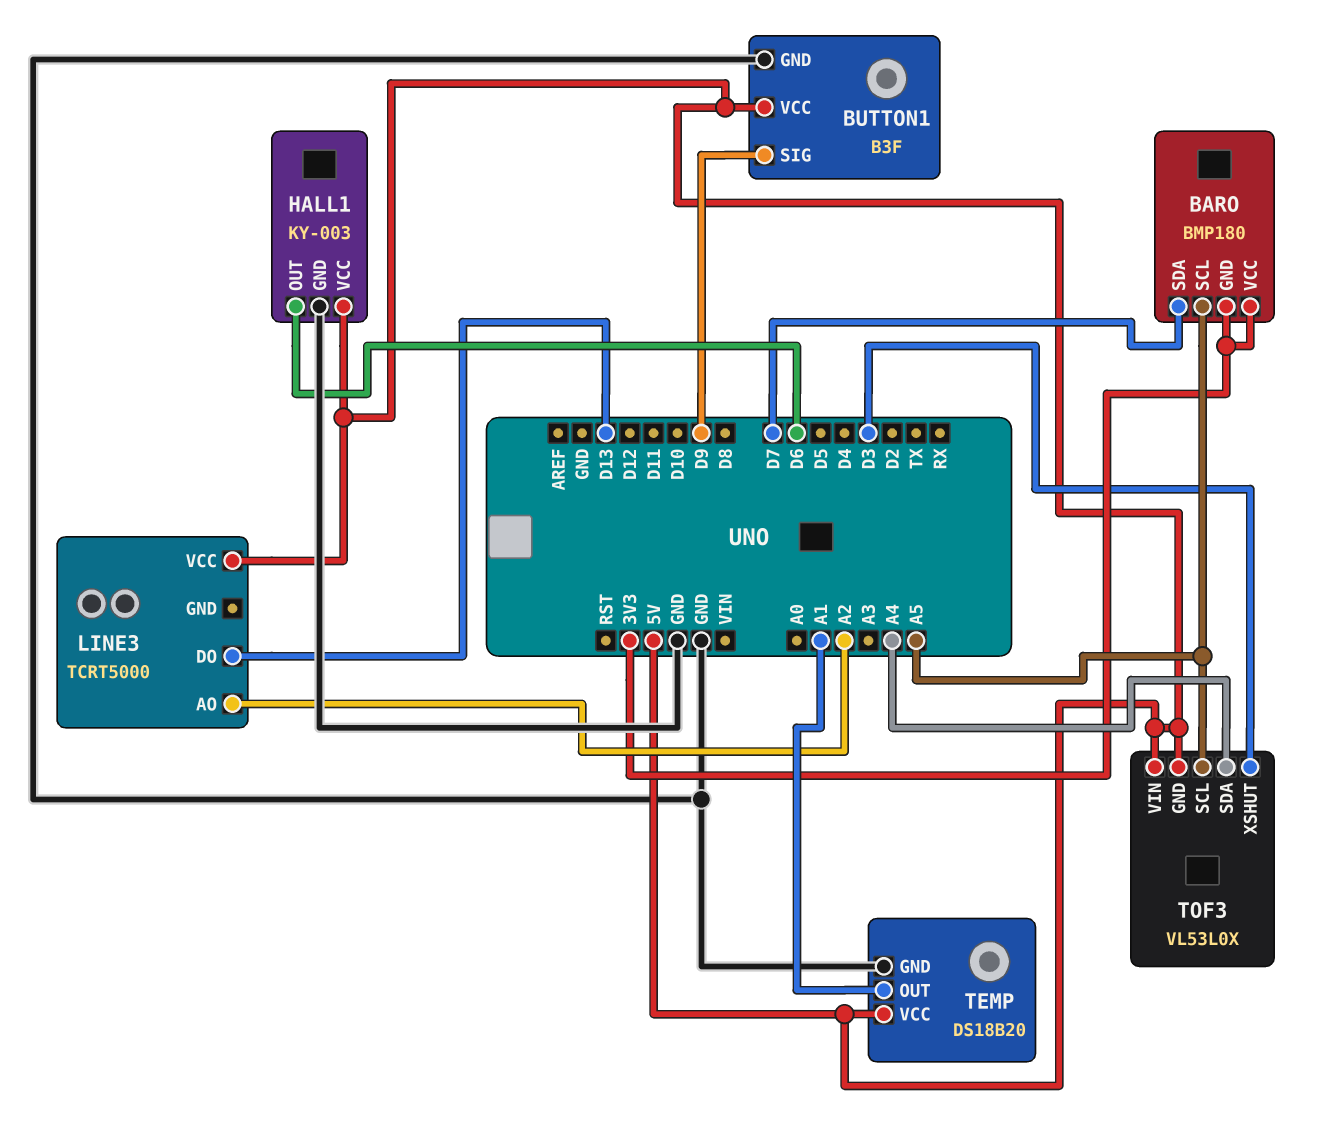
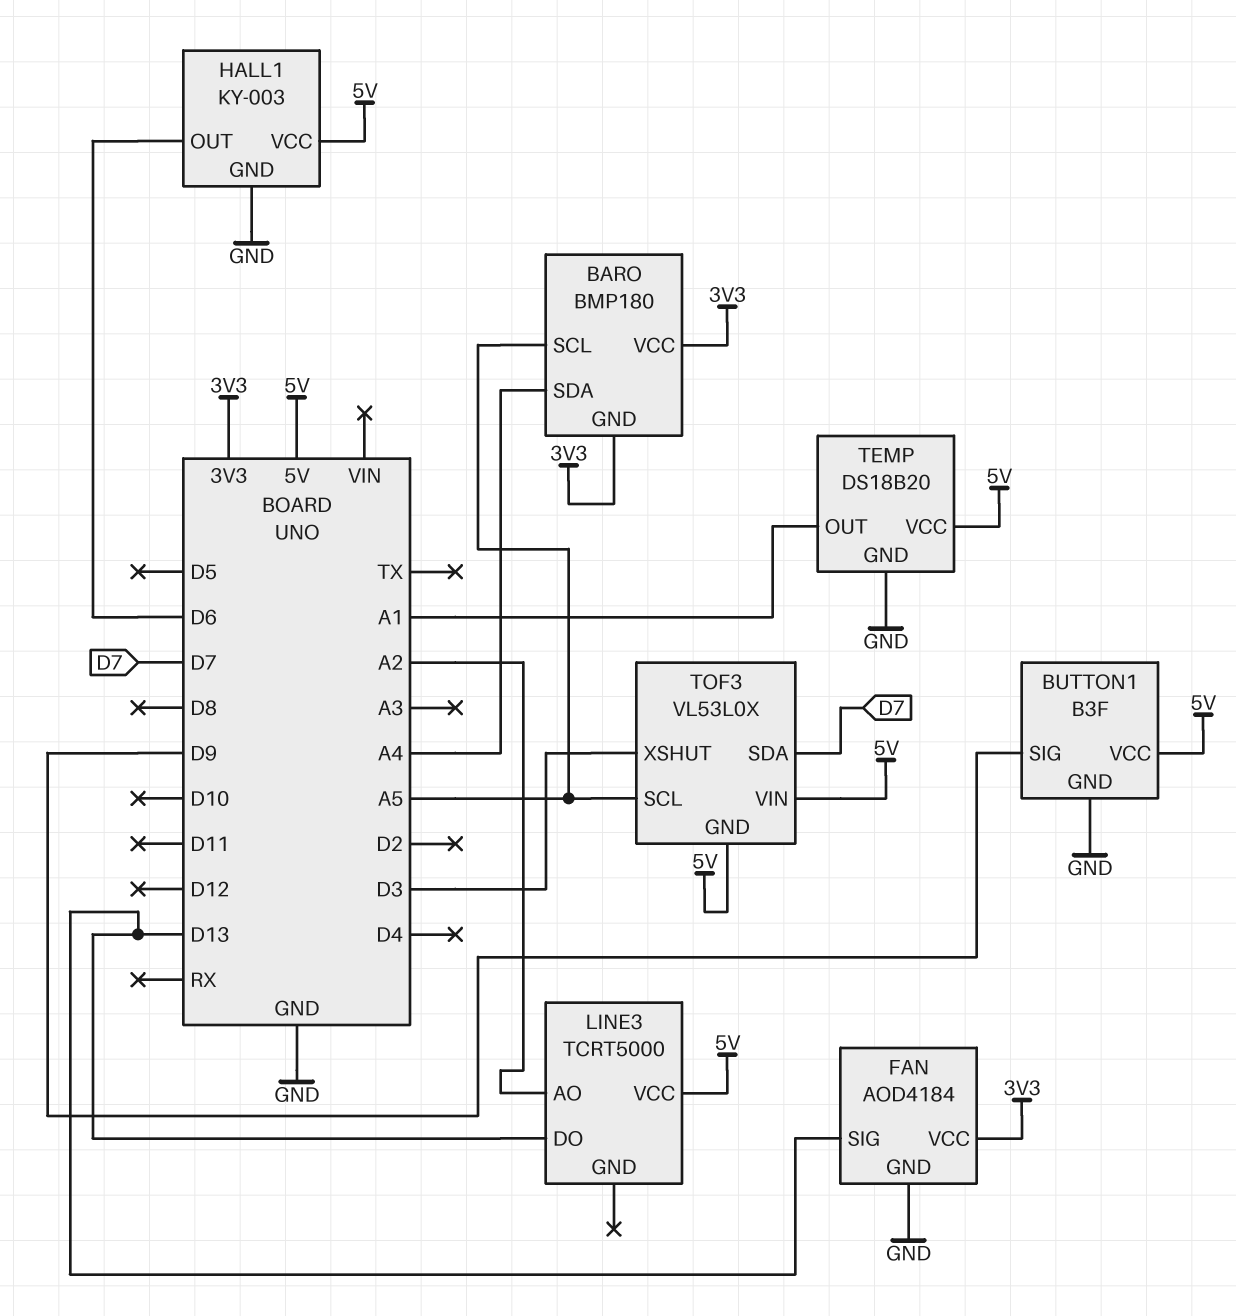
BARO pin SDA: D7 -> A4
FAN: none -> AOD4184
FAN pin GND: none -> GND
FAN pin SIG: none -> D13
FAN pin VCC: none -> 3V3
TOF3 pin SDA: A4 -> D7

